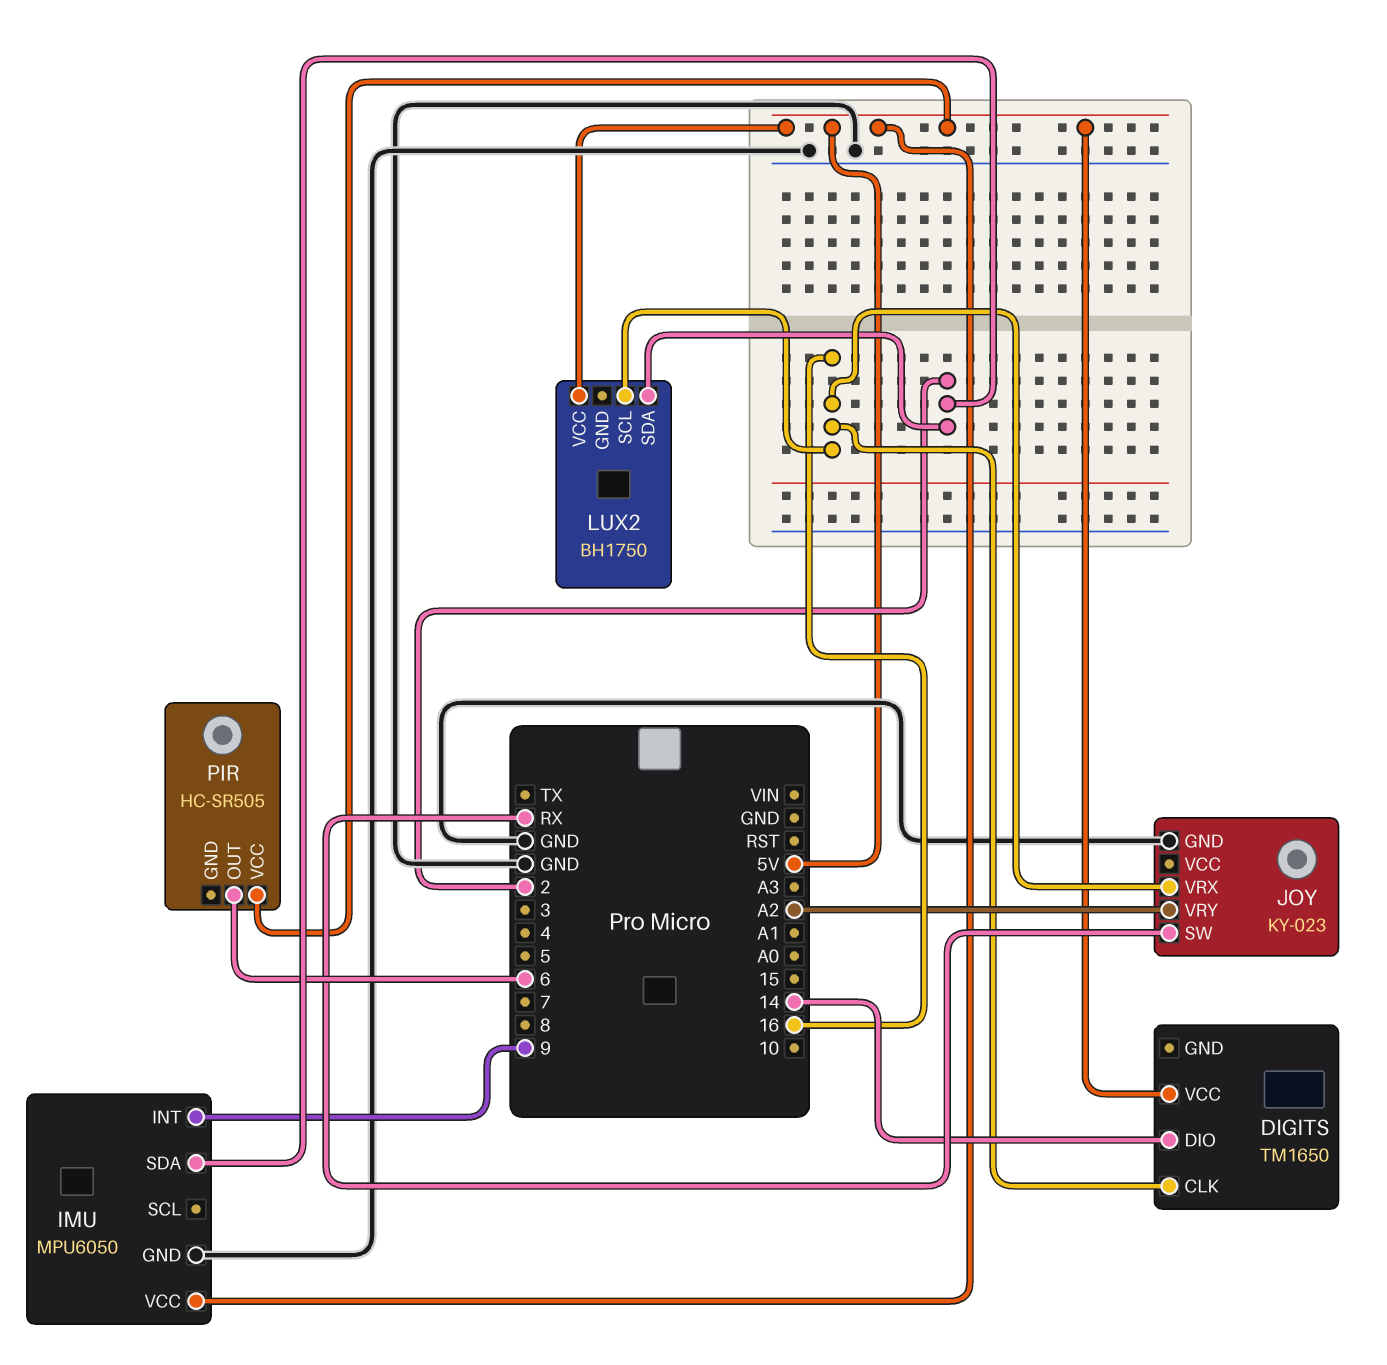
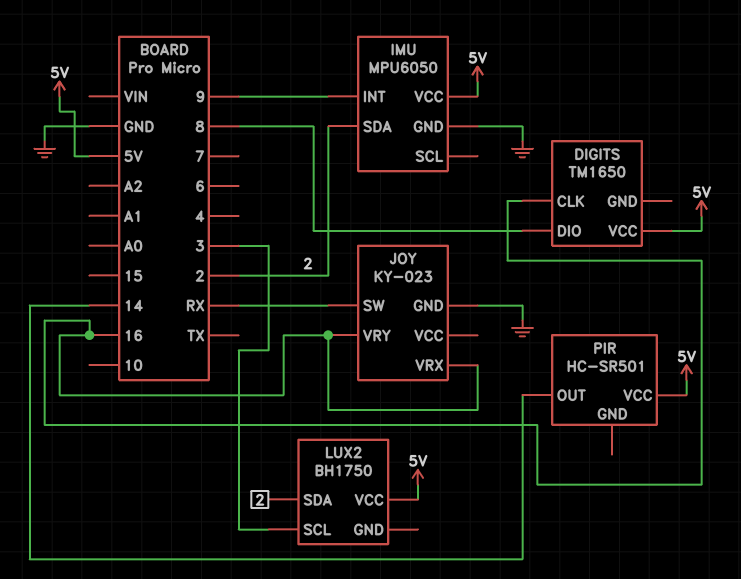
DIGITS pin DIO: 14 -> 8
JOY pin VRY: A2 -> 16
LUX2 pin SCL: 16 -> 3
PIR: HC-SR505 -> HC-SR501
PIR pin OUT: 6 -> 14

